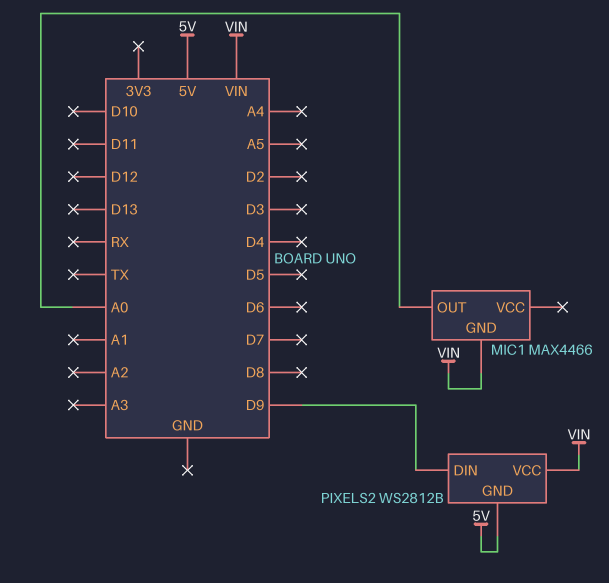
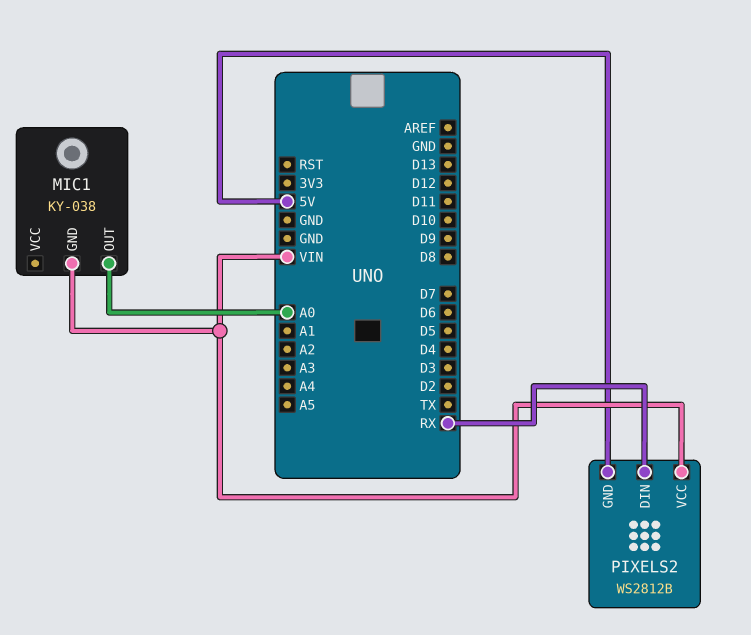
MIC1: MAX4466 -> KY-038
PIXELS2 pin DIN: D9 -> RX

